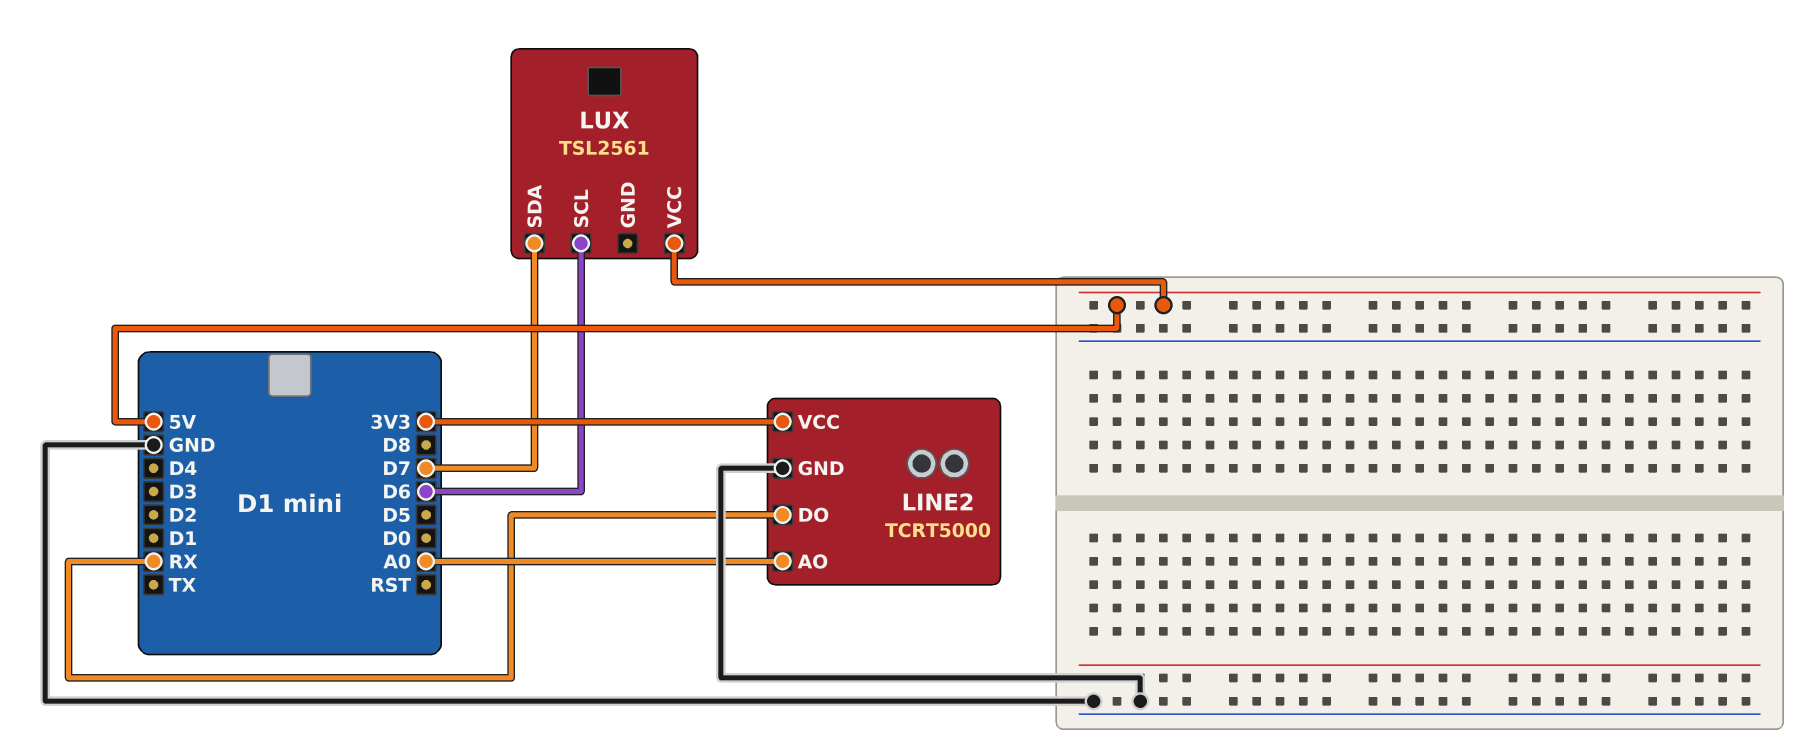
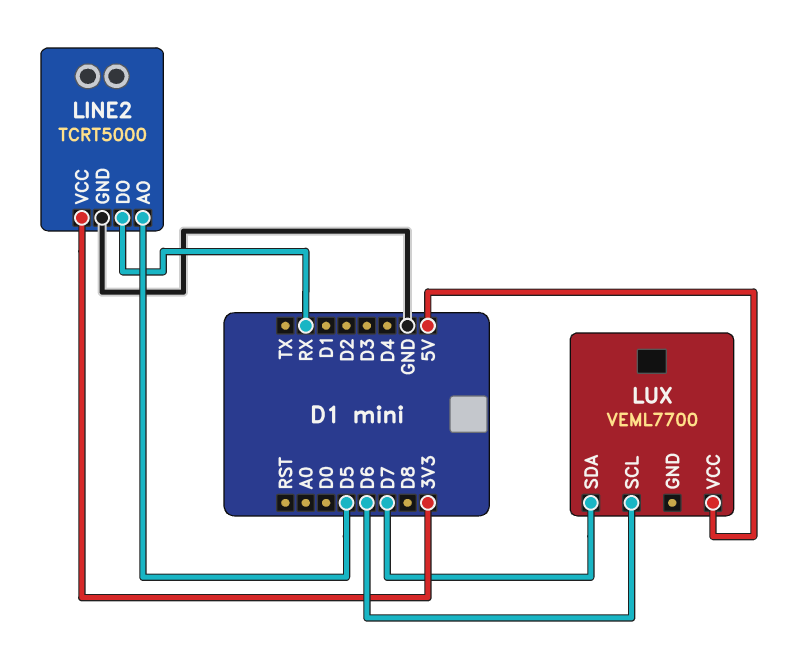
LINE2 pin AO: A0 -> D5
LUX: TSL2561 -> VEML7700

